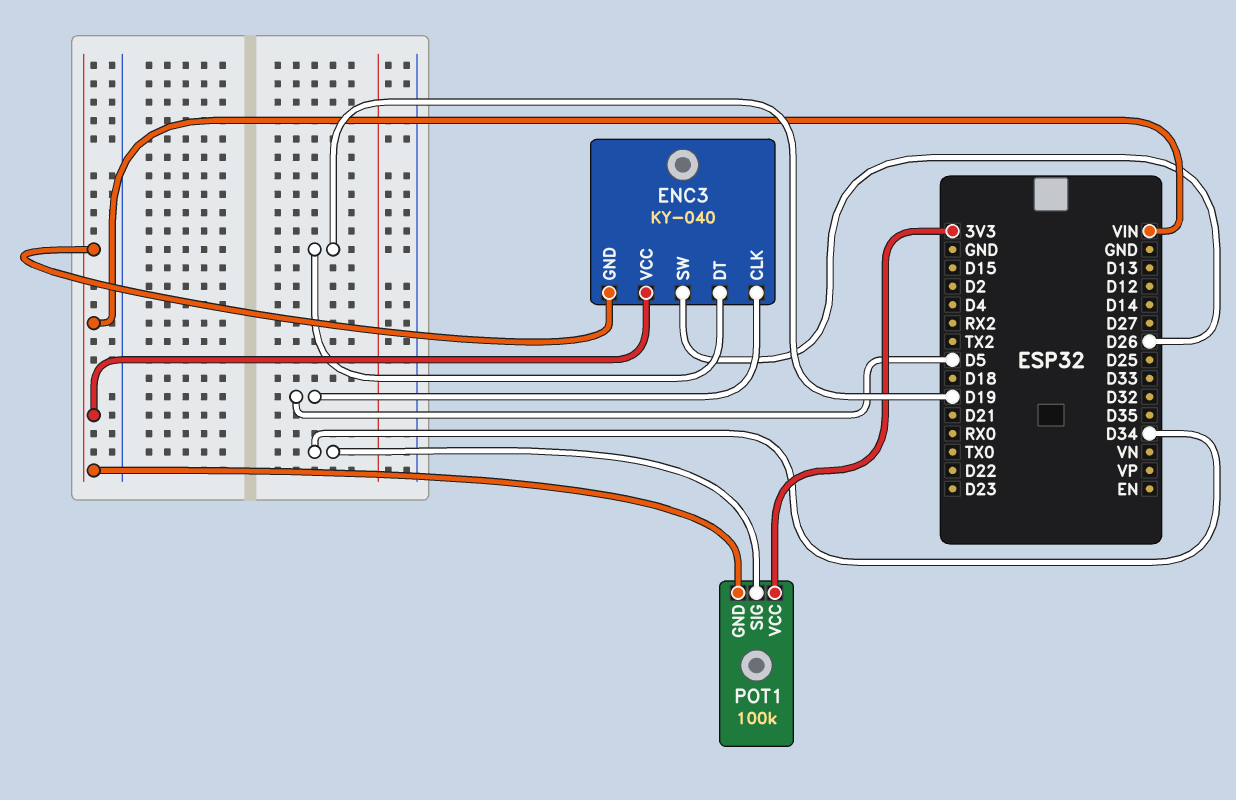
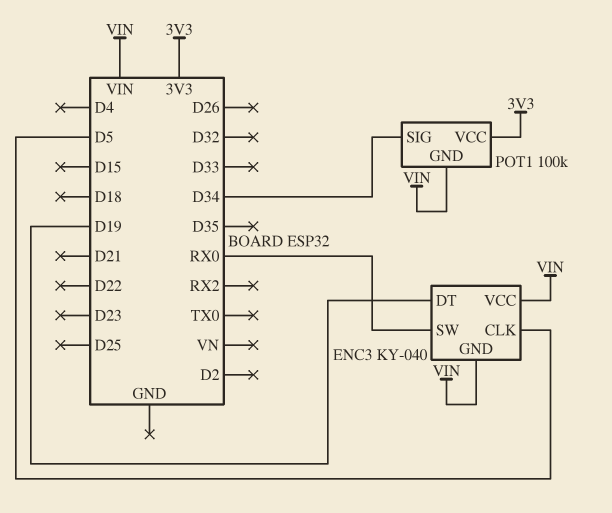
ENC3 pin SW: D26 -> RX0

